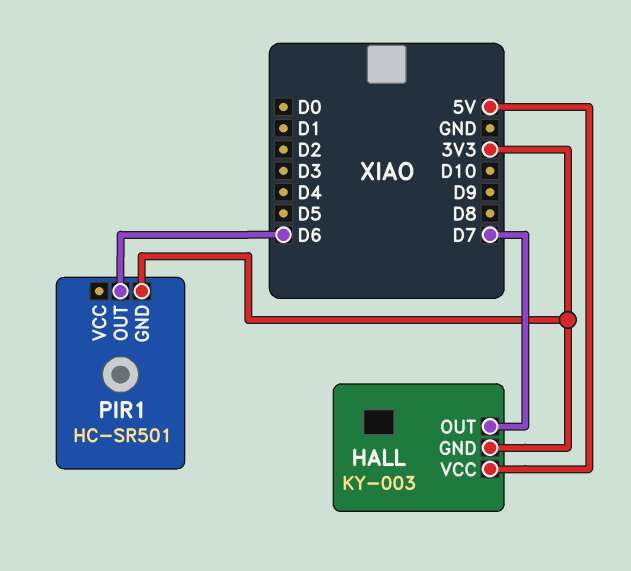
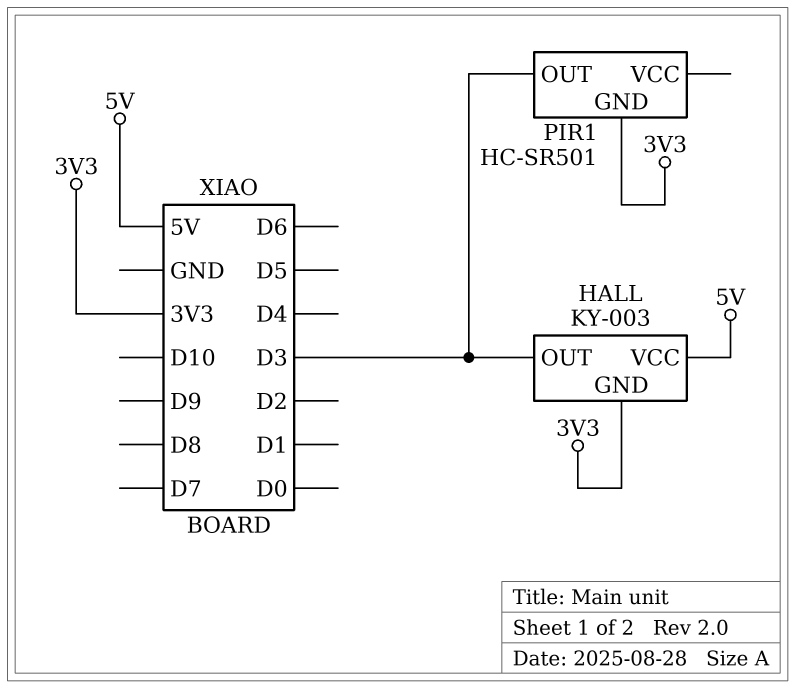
HALL pin OUT: D7 -> D3
PIR1 pin OUT: D6 -> D3

